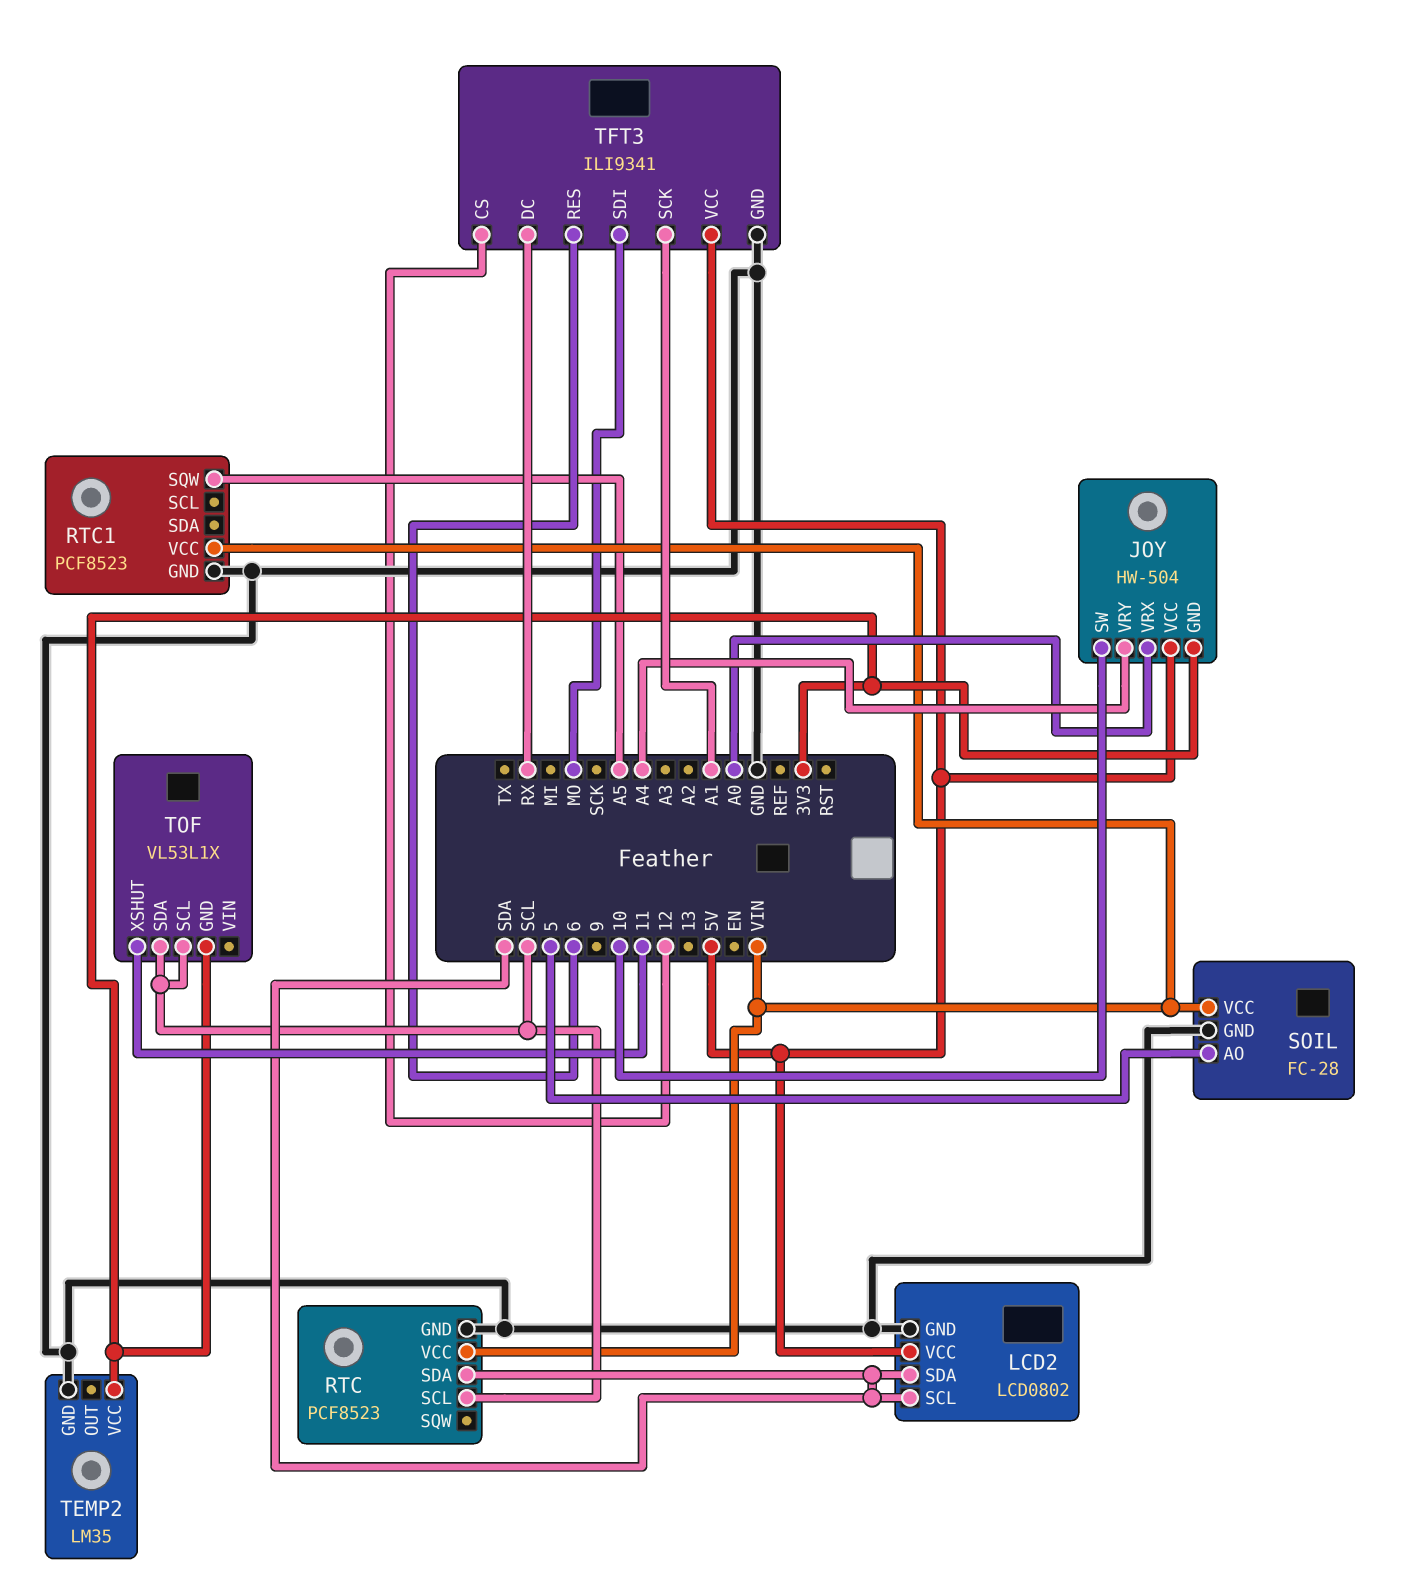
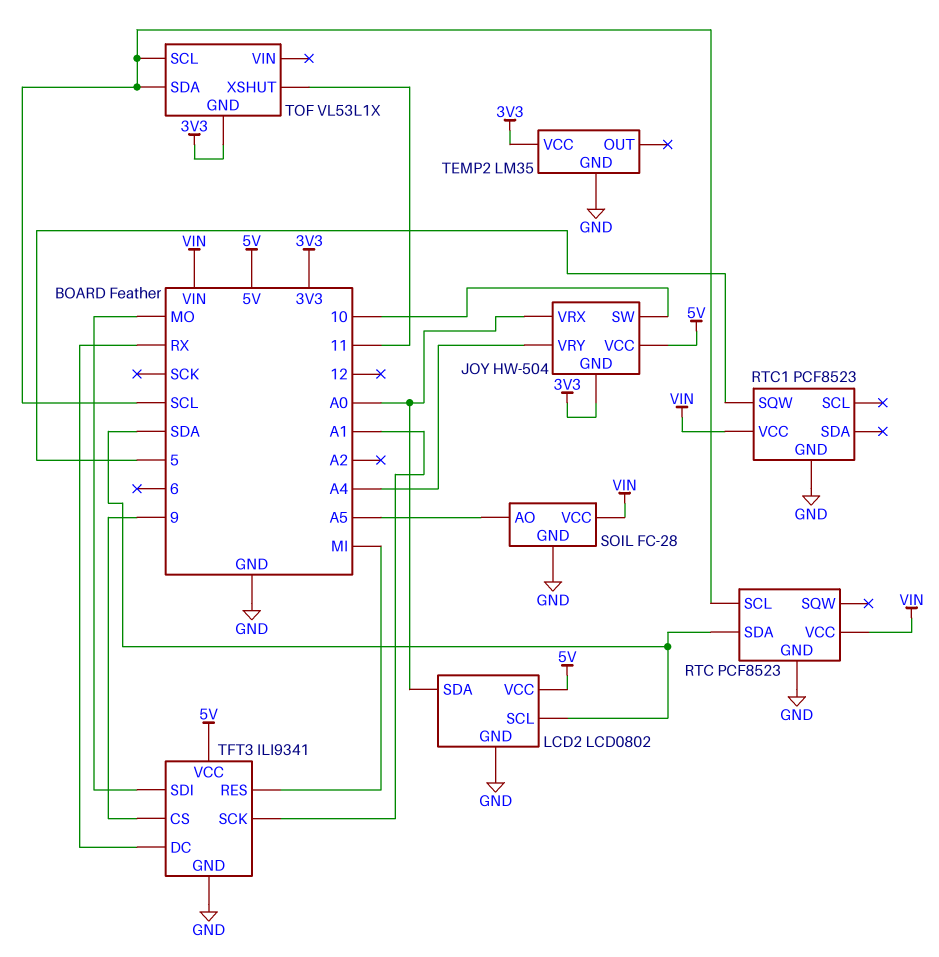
LCD2 pin SDA: SDA -> A0
RTC1 pin SQW: A5 -> 5
SOIL pin AO: 5 -> A5
TFT3 pin CS: 12 -> 9
TFT3 pin RES: 6 -> MI

